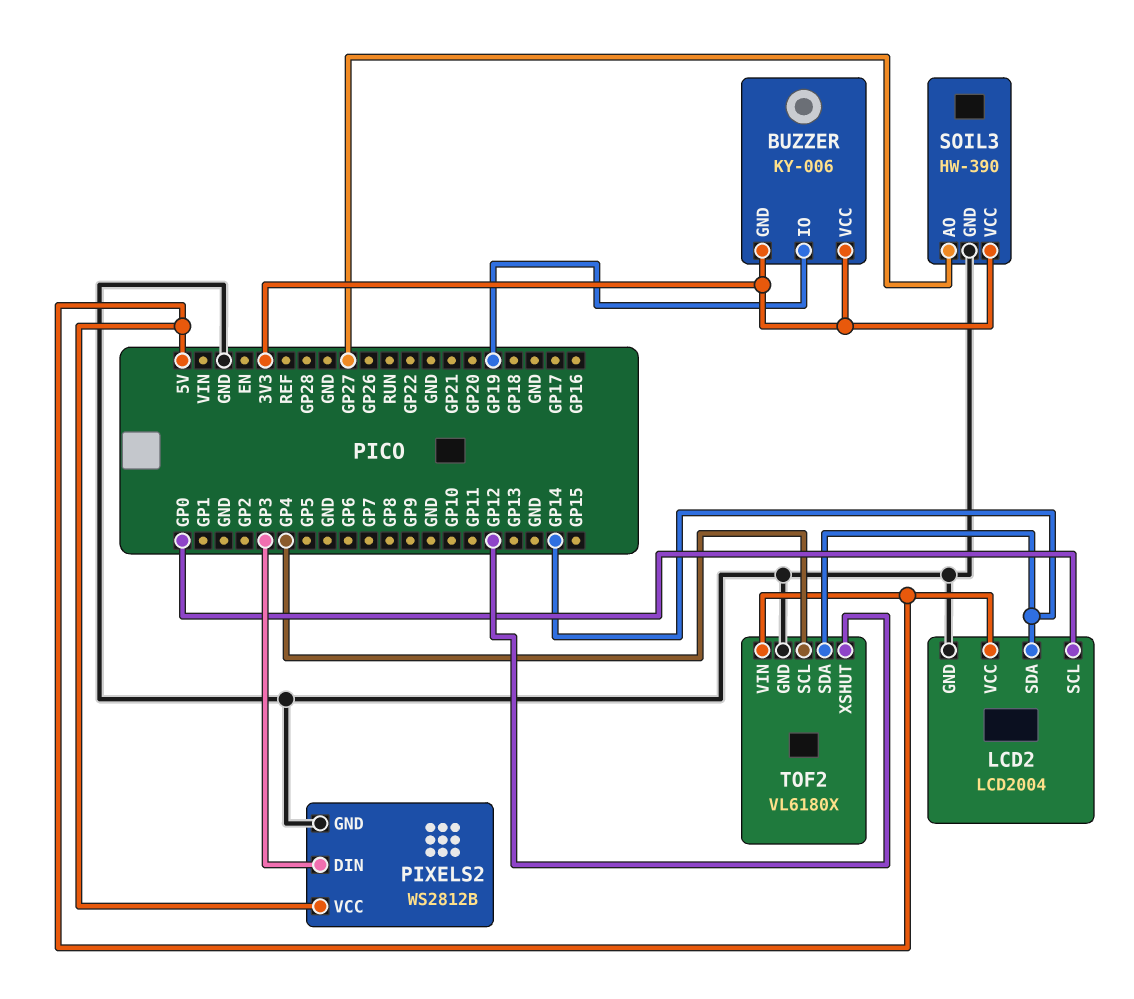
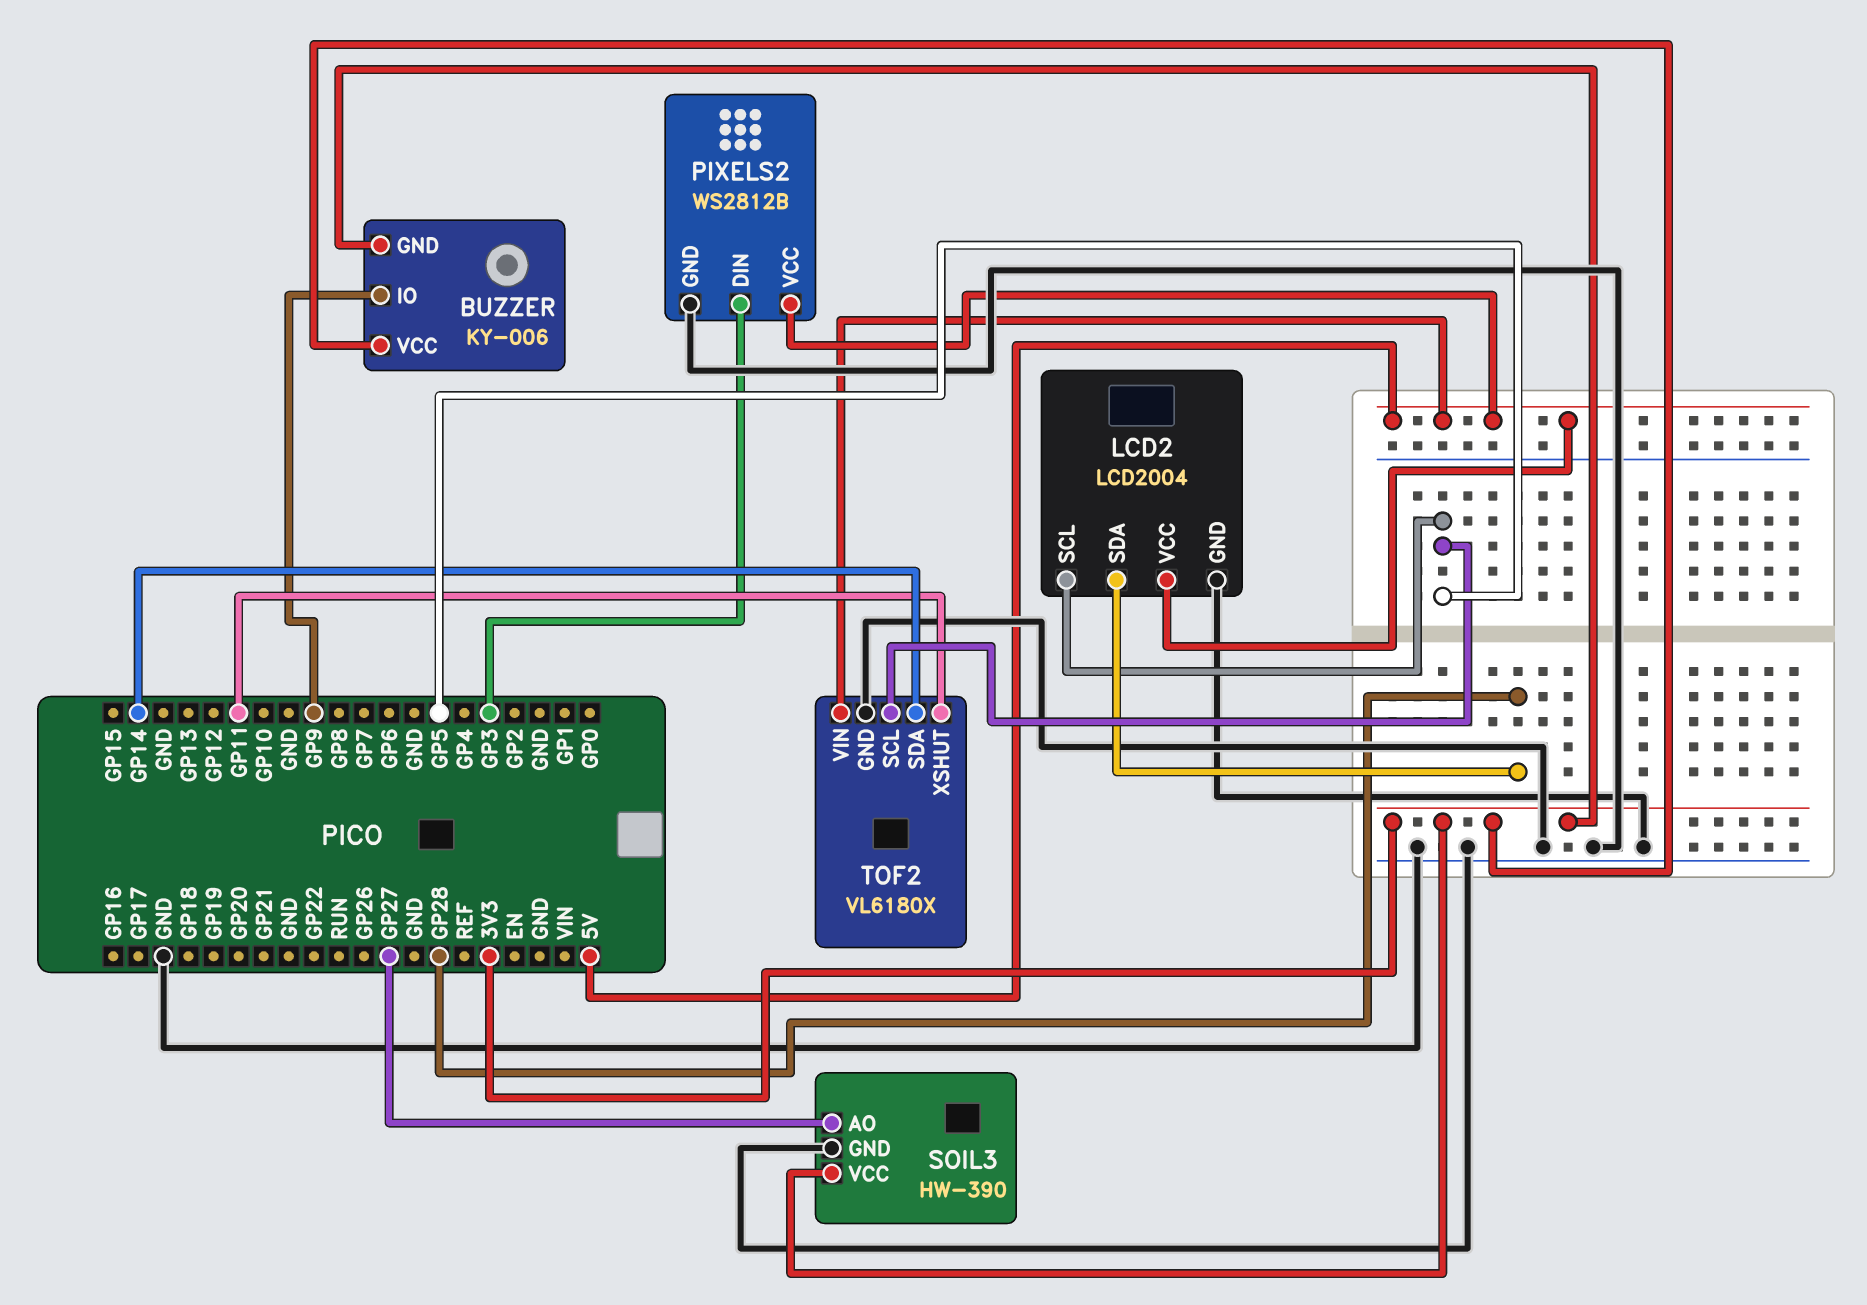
BUZZER pin IO: GP19 -> GP9
LCD2 pin SCL: GP0 -> GP5
LCD2 pin SDA: GP14 -> GP28
TOF2 pin SCL: GP4 -> GP5
TOF2 pin XSHUT: GP12 -> GP11

